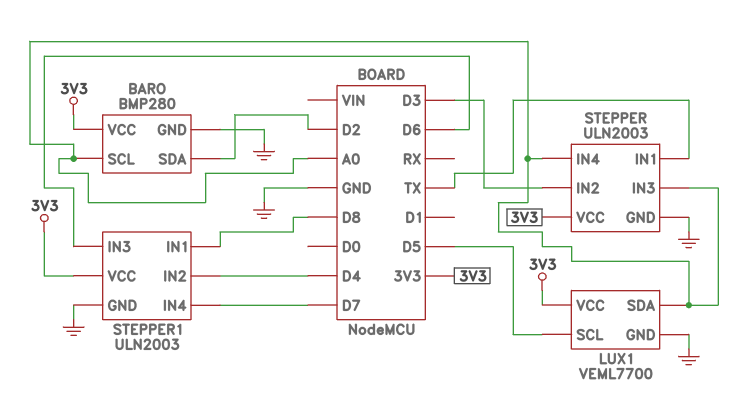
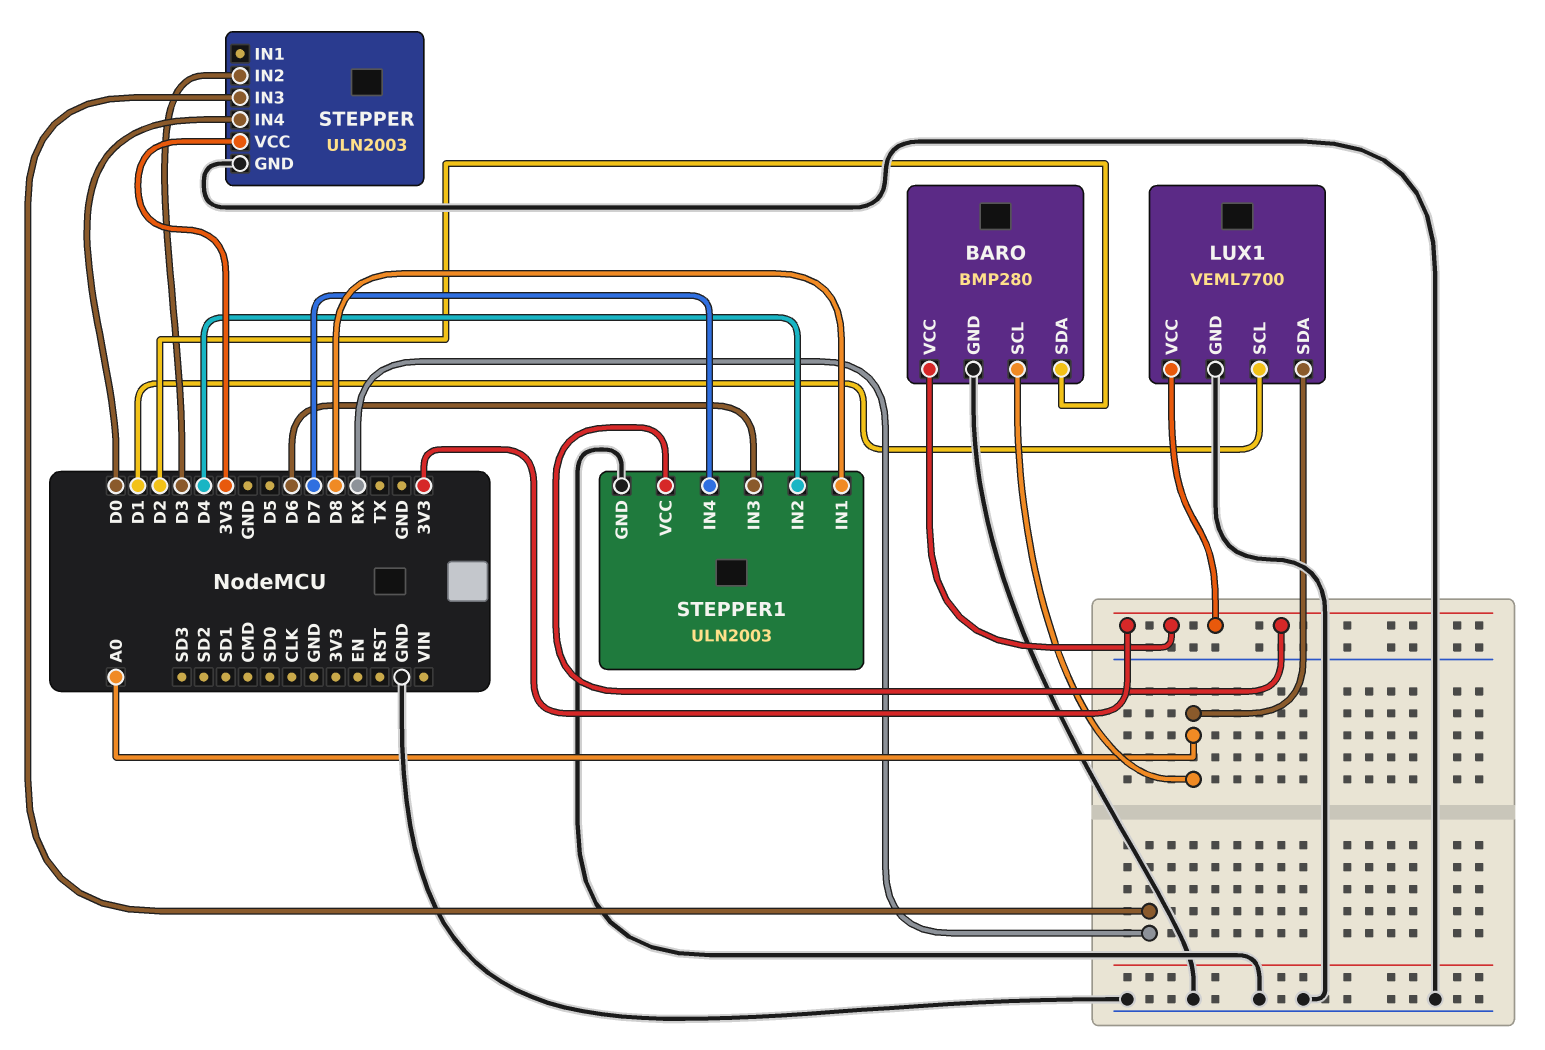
LUX1 pin SCL: D5 -> D1
STEPPER pin IN1: TX -> none
STEPPER pin IN3: A0 -> RX
STEPPER pin IN4: A0 -> D0

